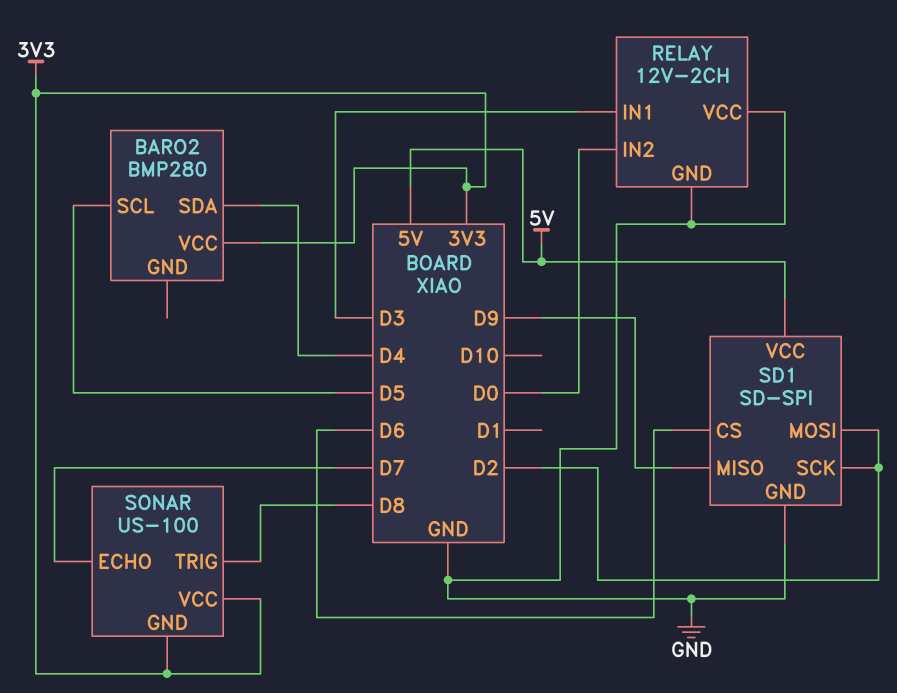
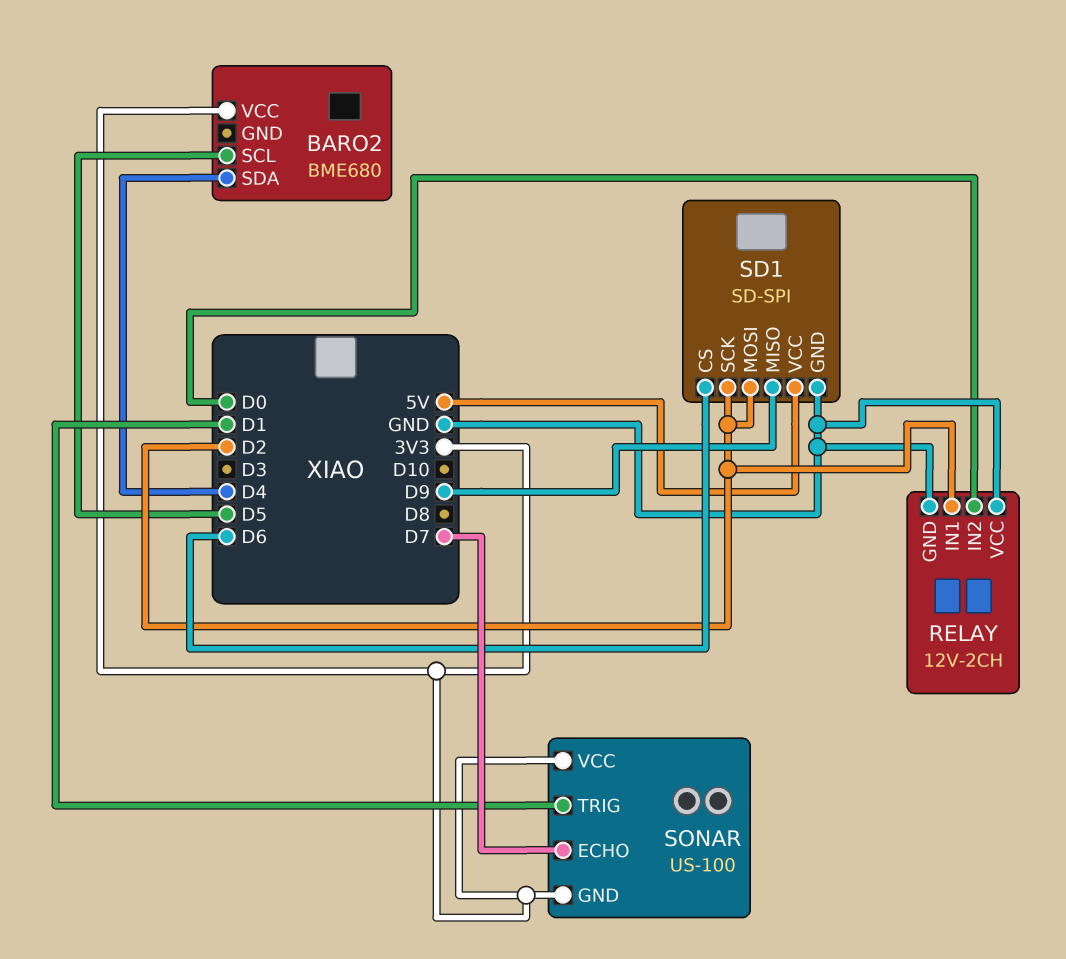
BARO2: BMP280 -> BME680
RELAY pin IN1: D3 -> D2
SONAR pin TRIG: D8 -> D1

